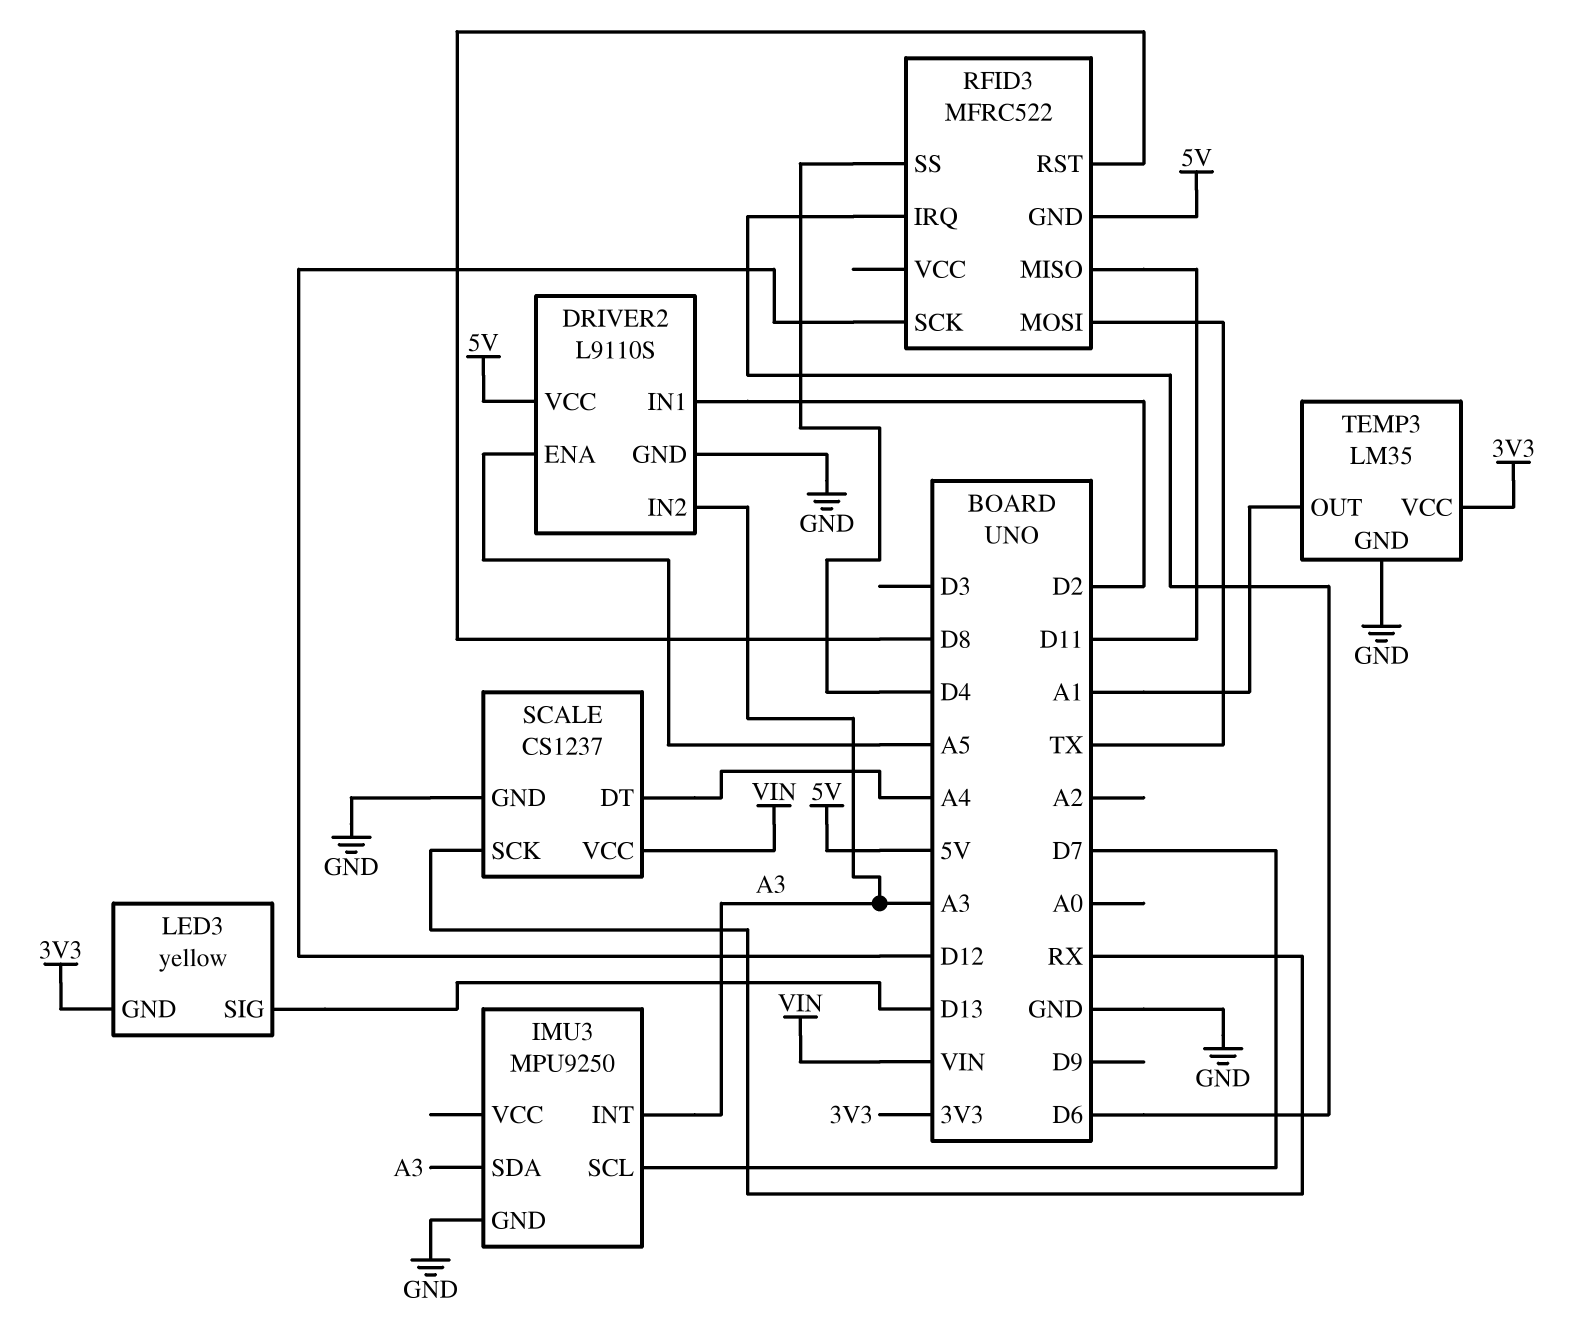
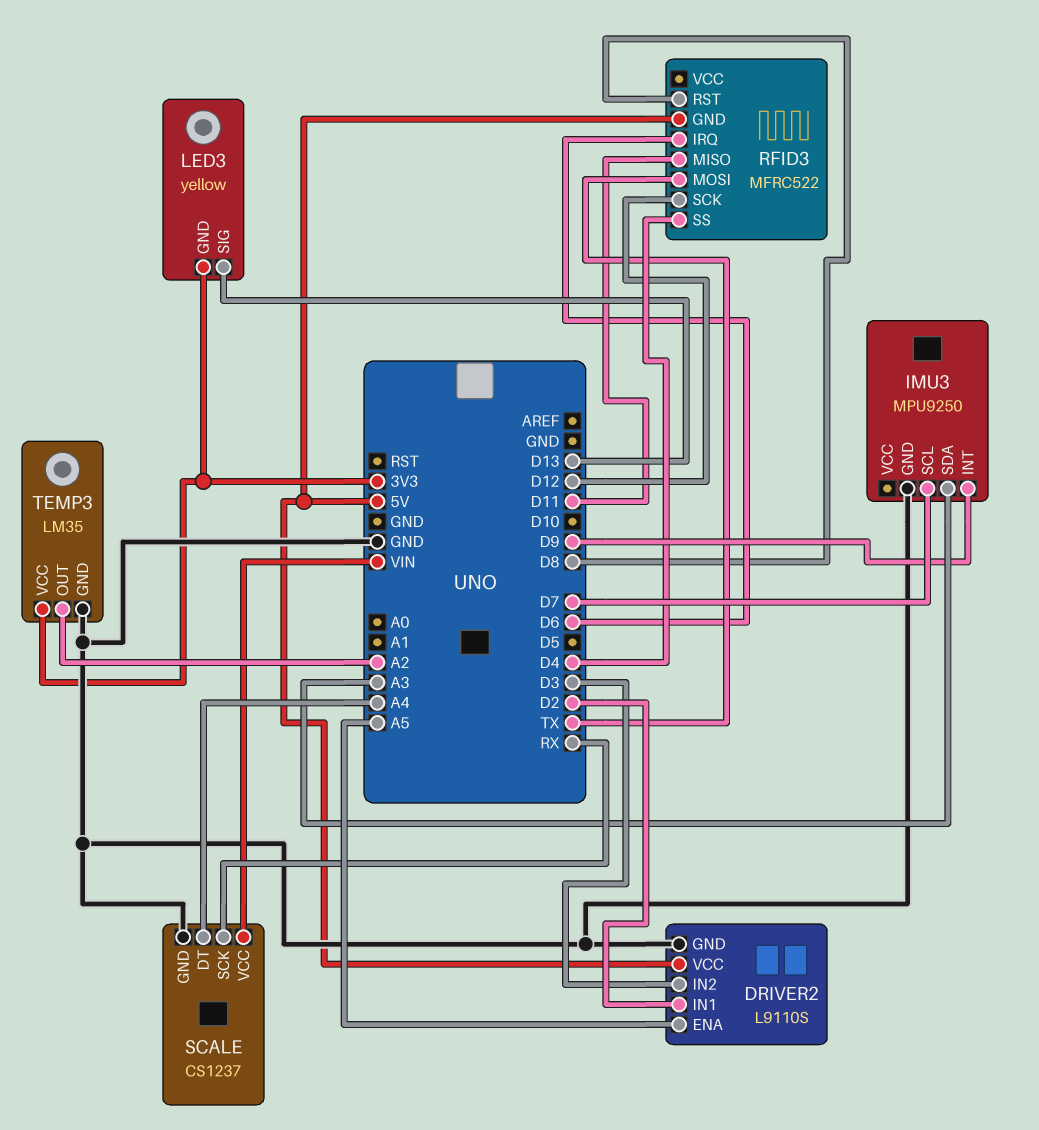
DRIVER2 pin IN2: A3 -> D3
IMU3 pin INT: A3 -> D9
TEMP3 pin OUT: A1 -> A2

